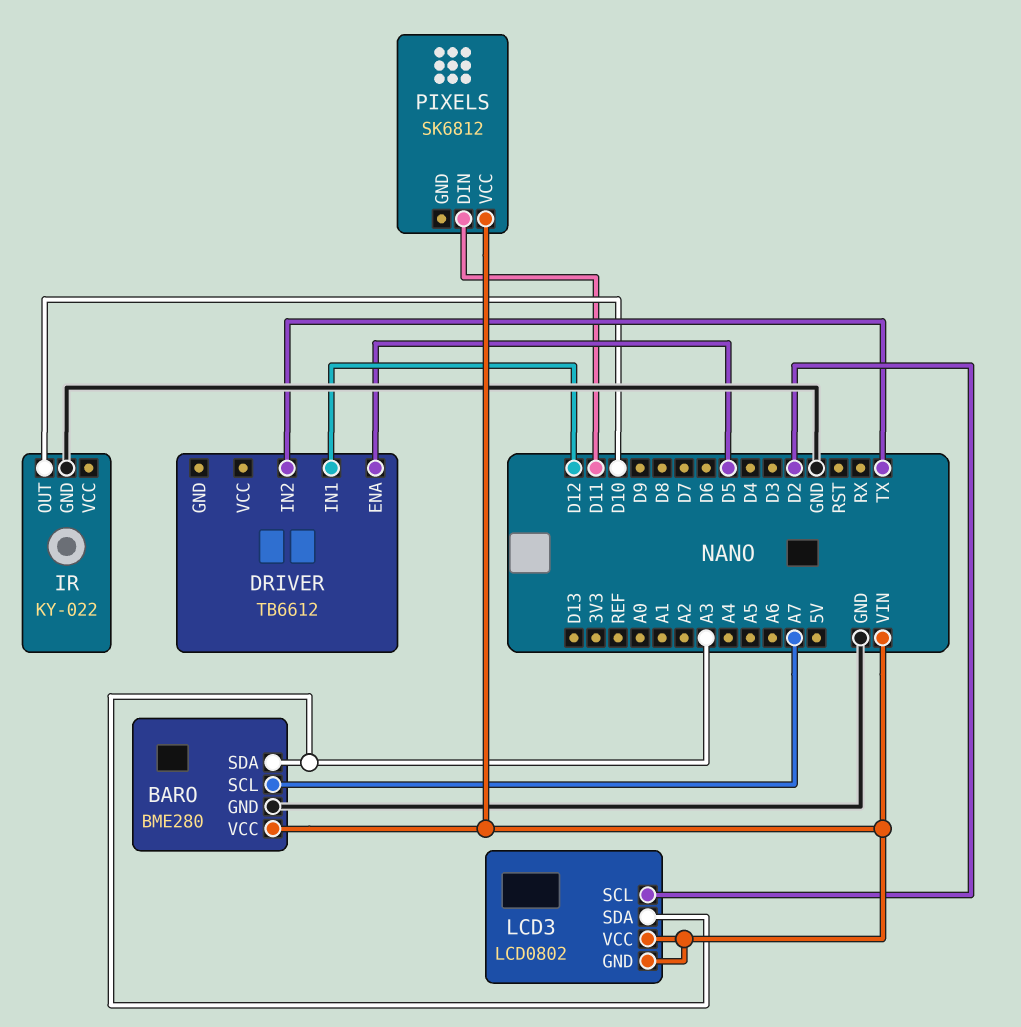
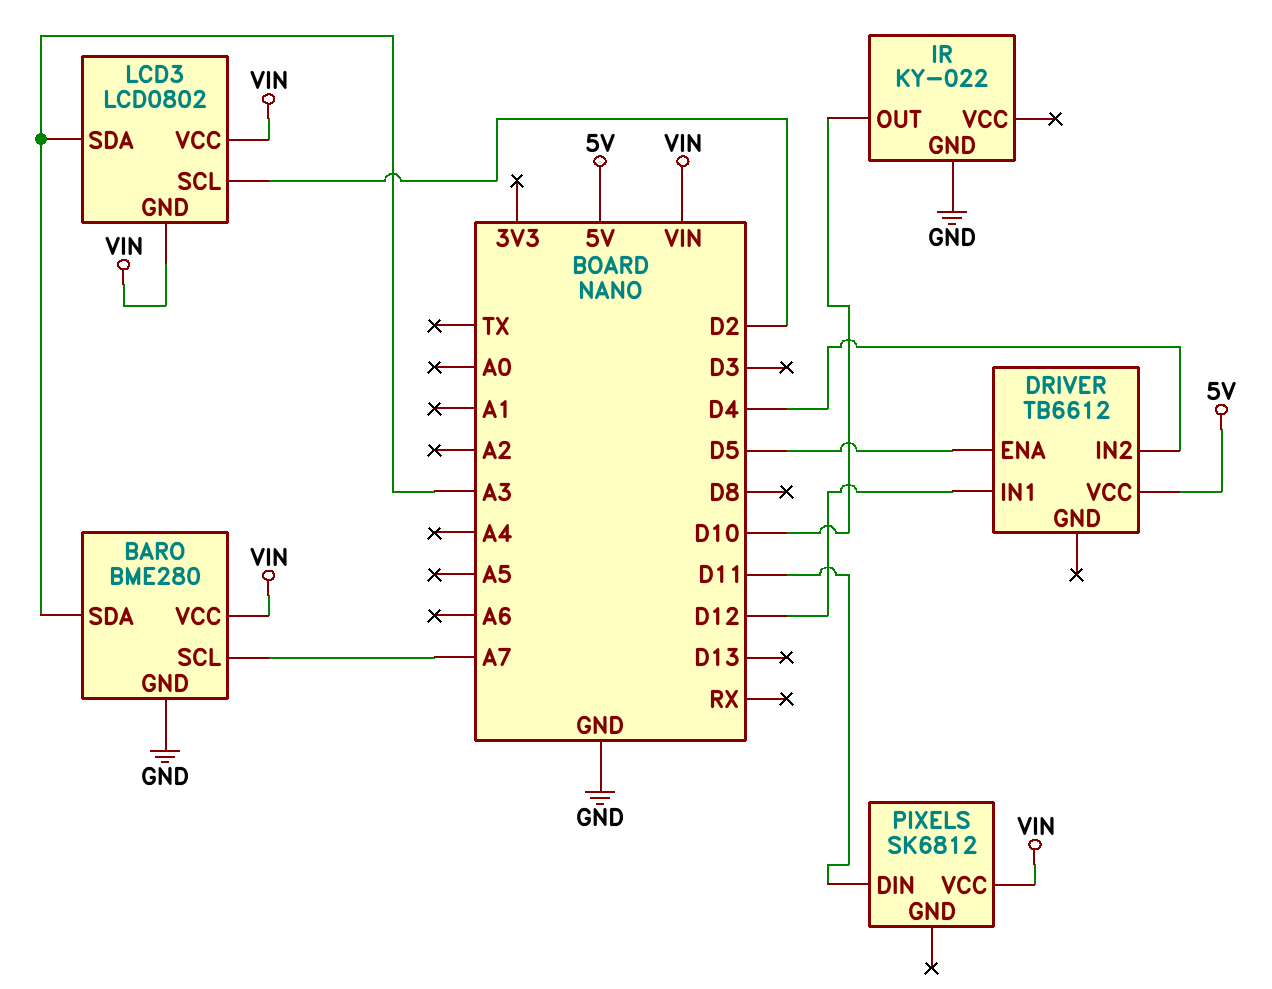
DRIVER pin IN2: TX -> D4
DRIVER pin VCC: none -> 5V

